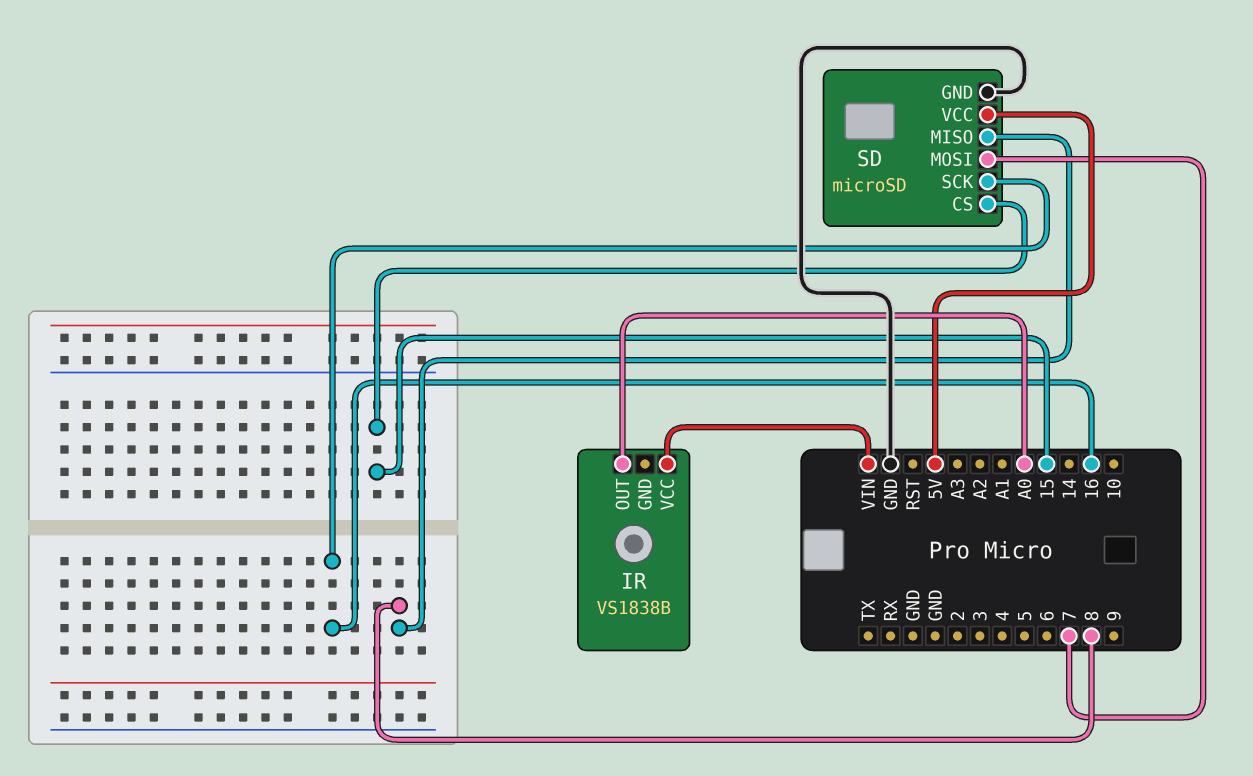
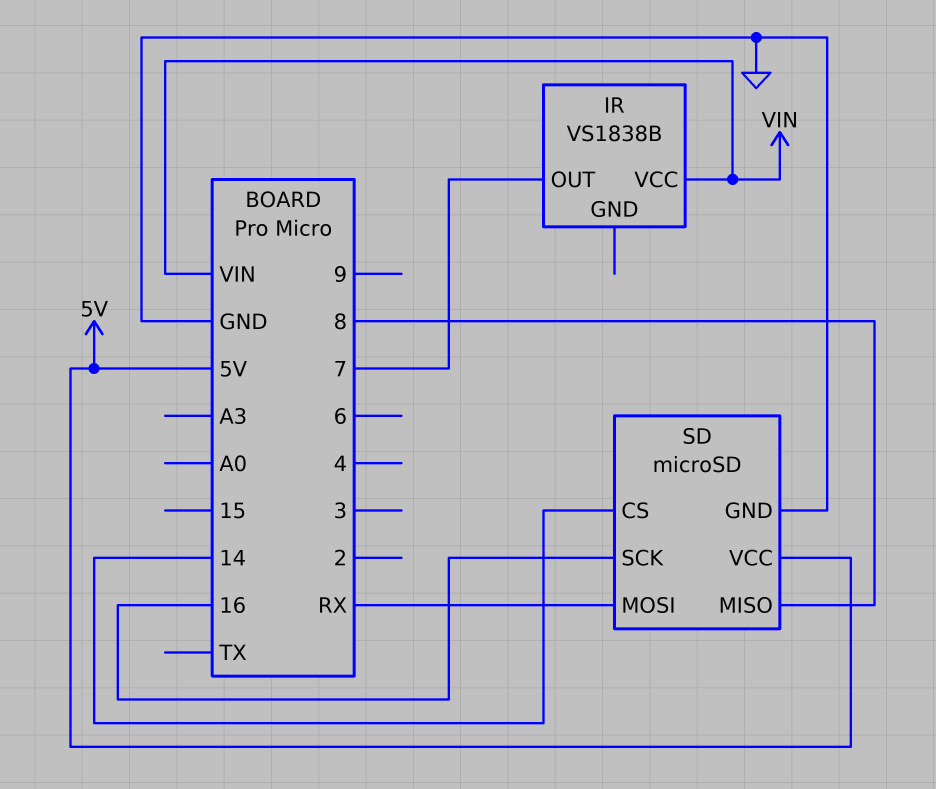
IR pin OUT: A0 -> 7
SD pin CS: 15 -> 14
SD pin MOSI: 7 -> RX

